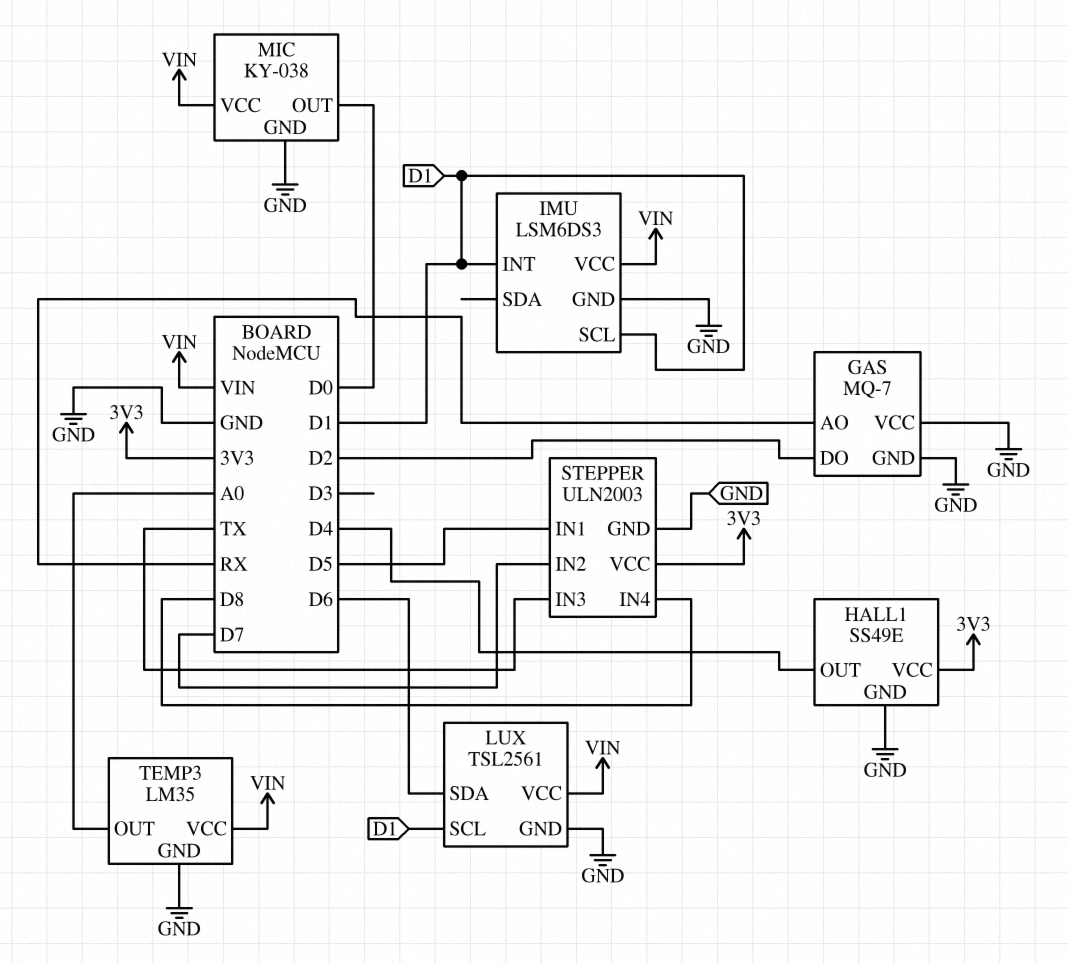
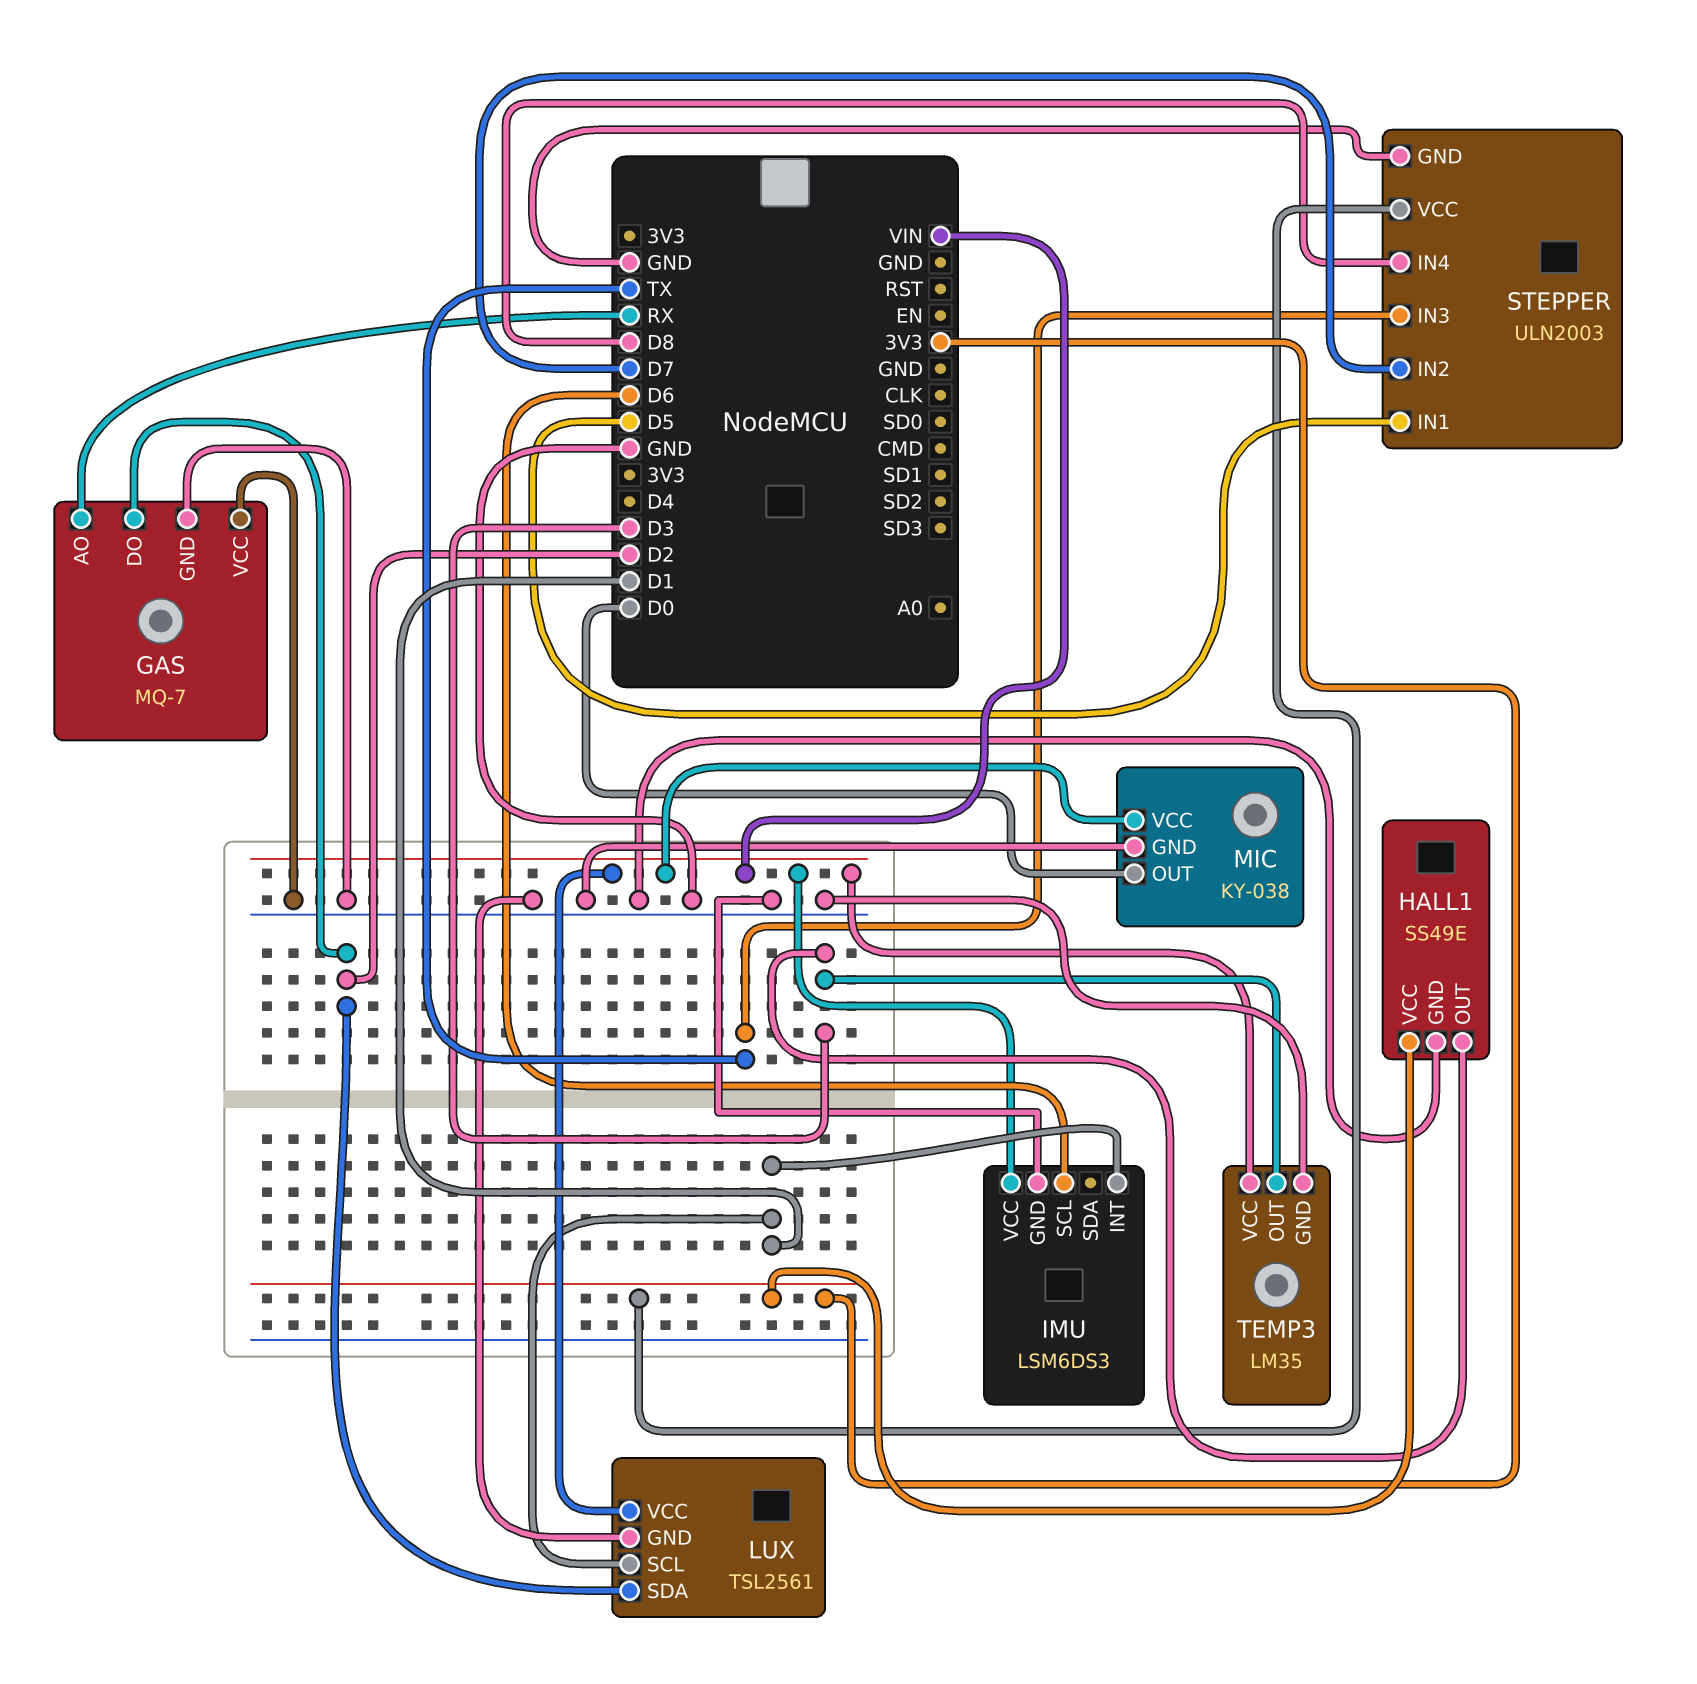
HALL1 pin OUT: D4 -> D3
IMU pin SCL: D1 -> D6
LUX pin SDA: D6 -> D2
TEMP3 pin OUT: A0 -> D3

